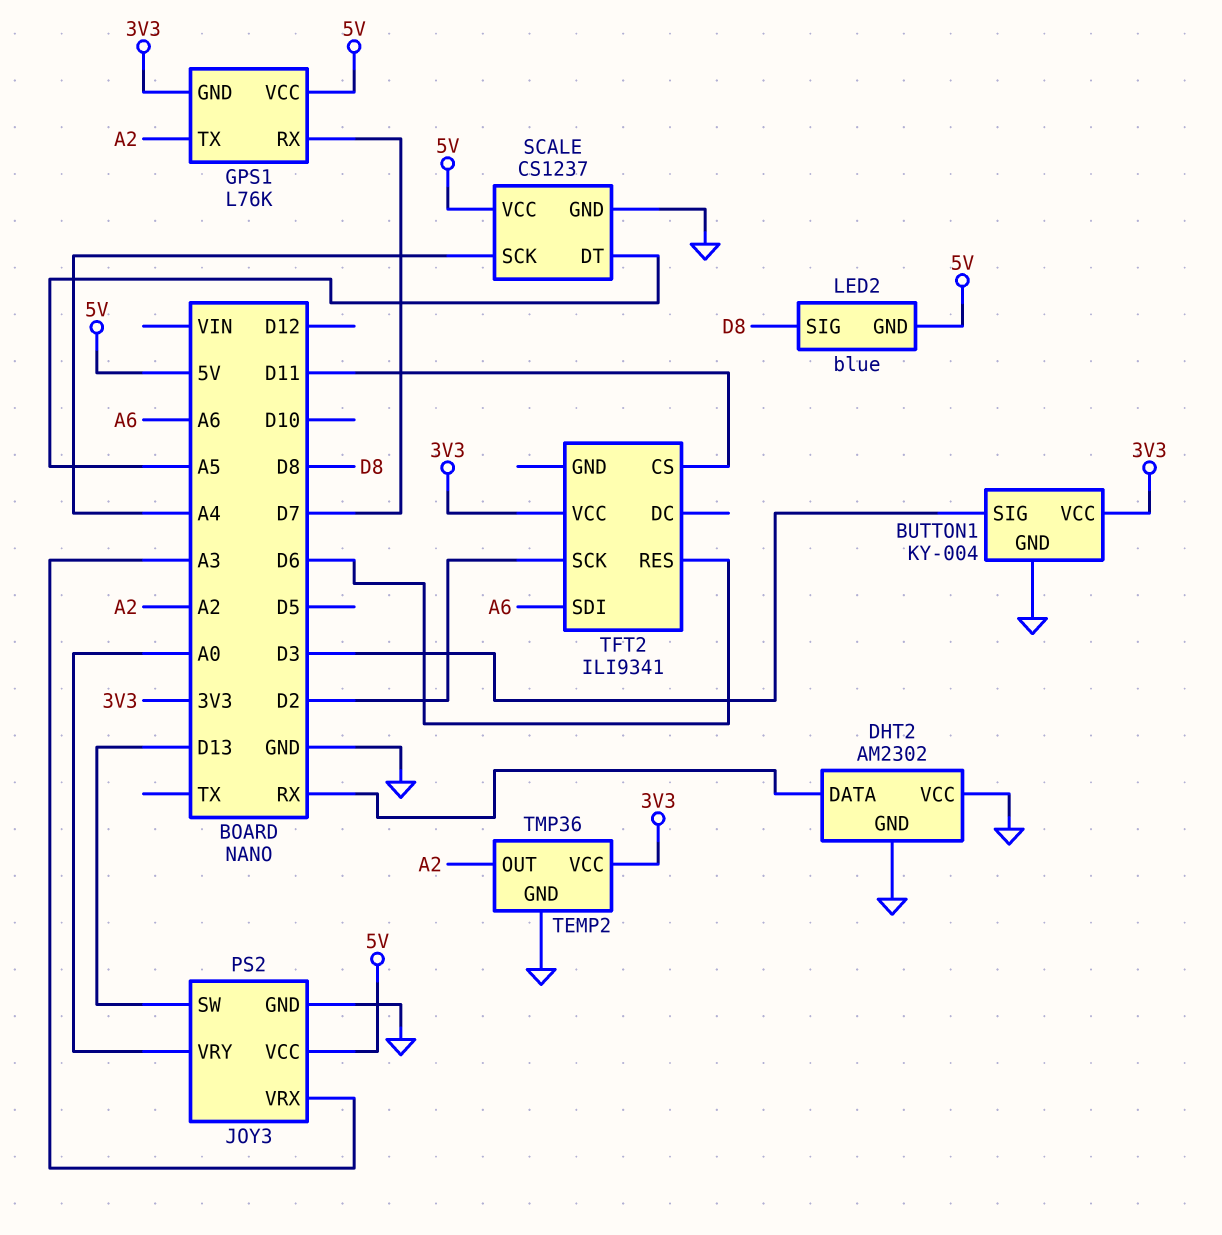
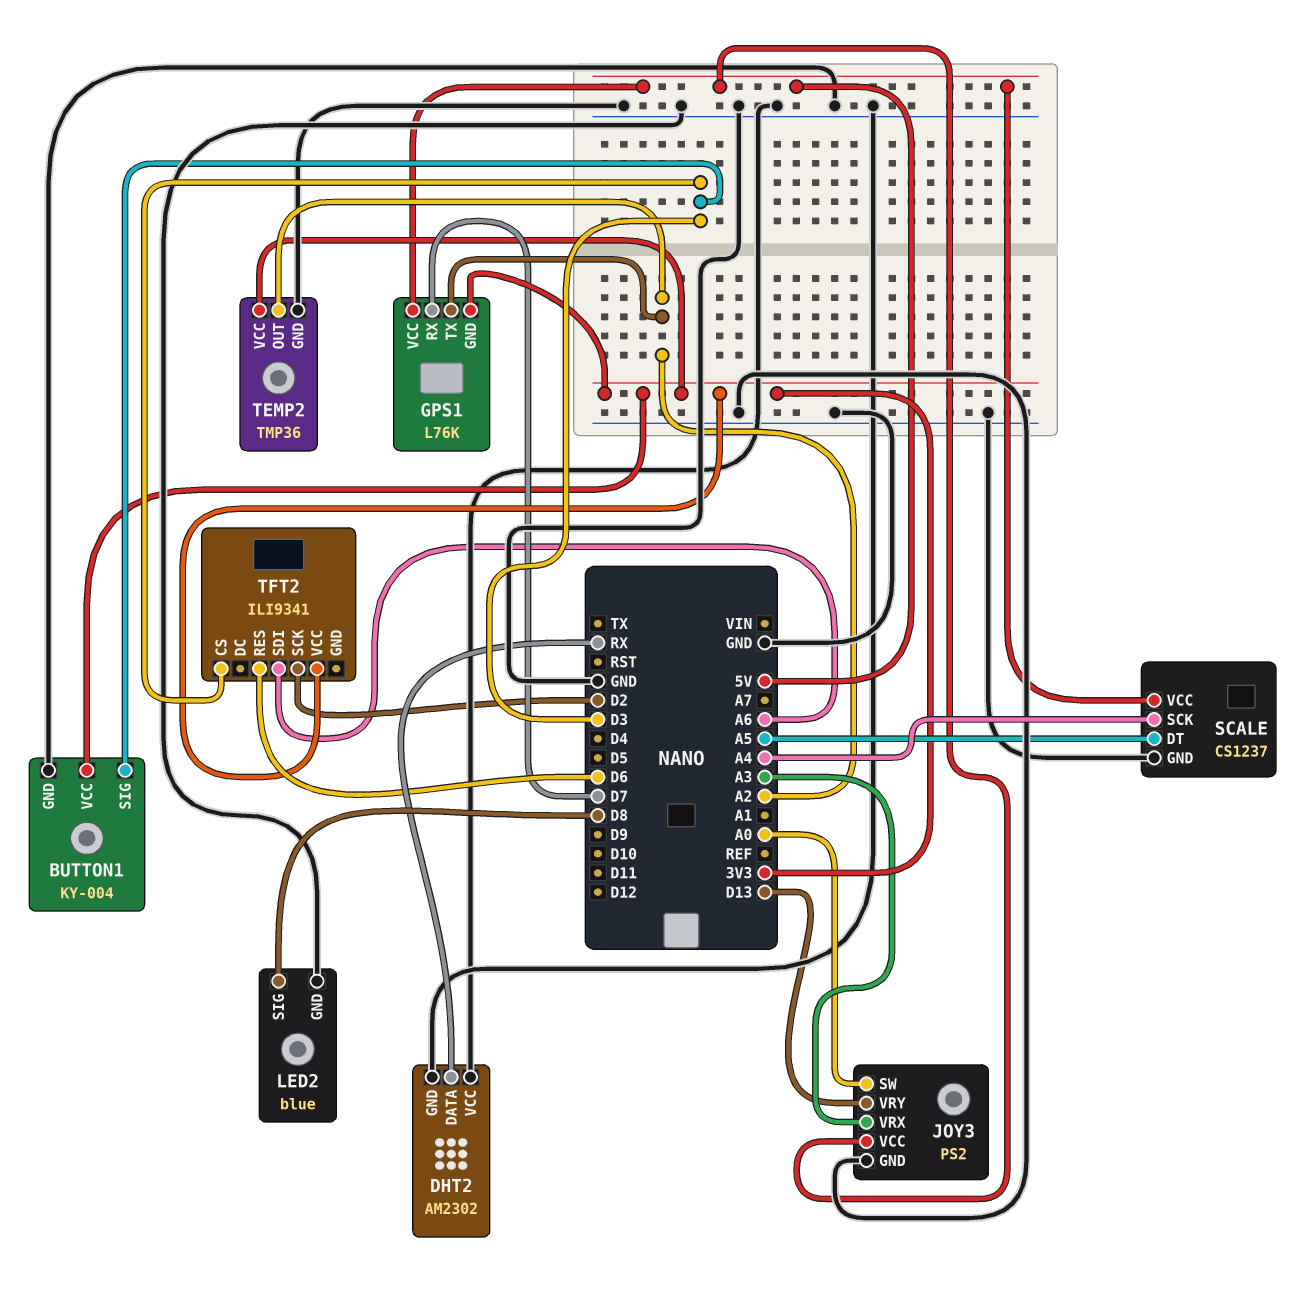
JOY3 pin SW: D13 -> A0
JOY3 pin VRY: A0 -> D13
LED2 pin GND: 5V -> GND
TFT2 pin CS: D11 -> D3

